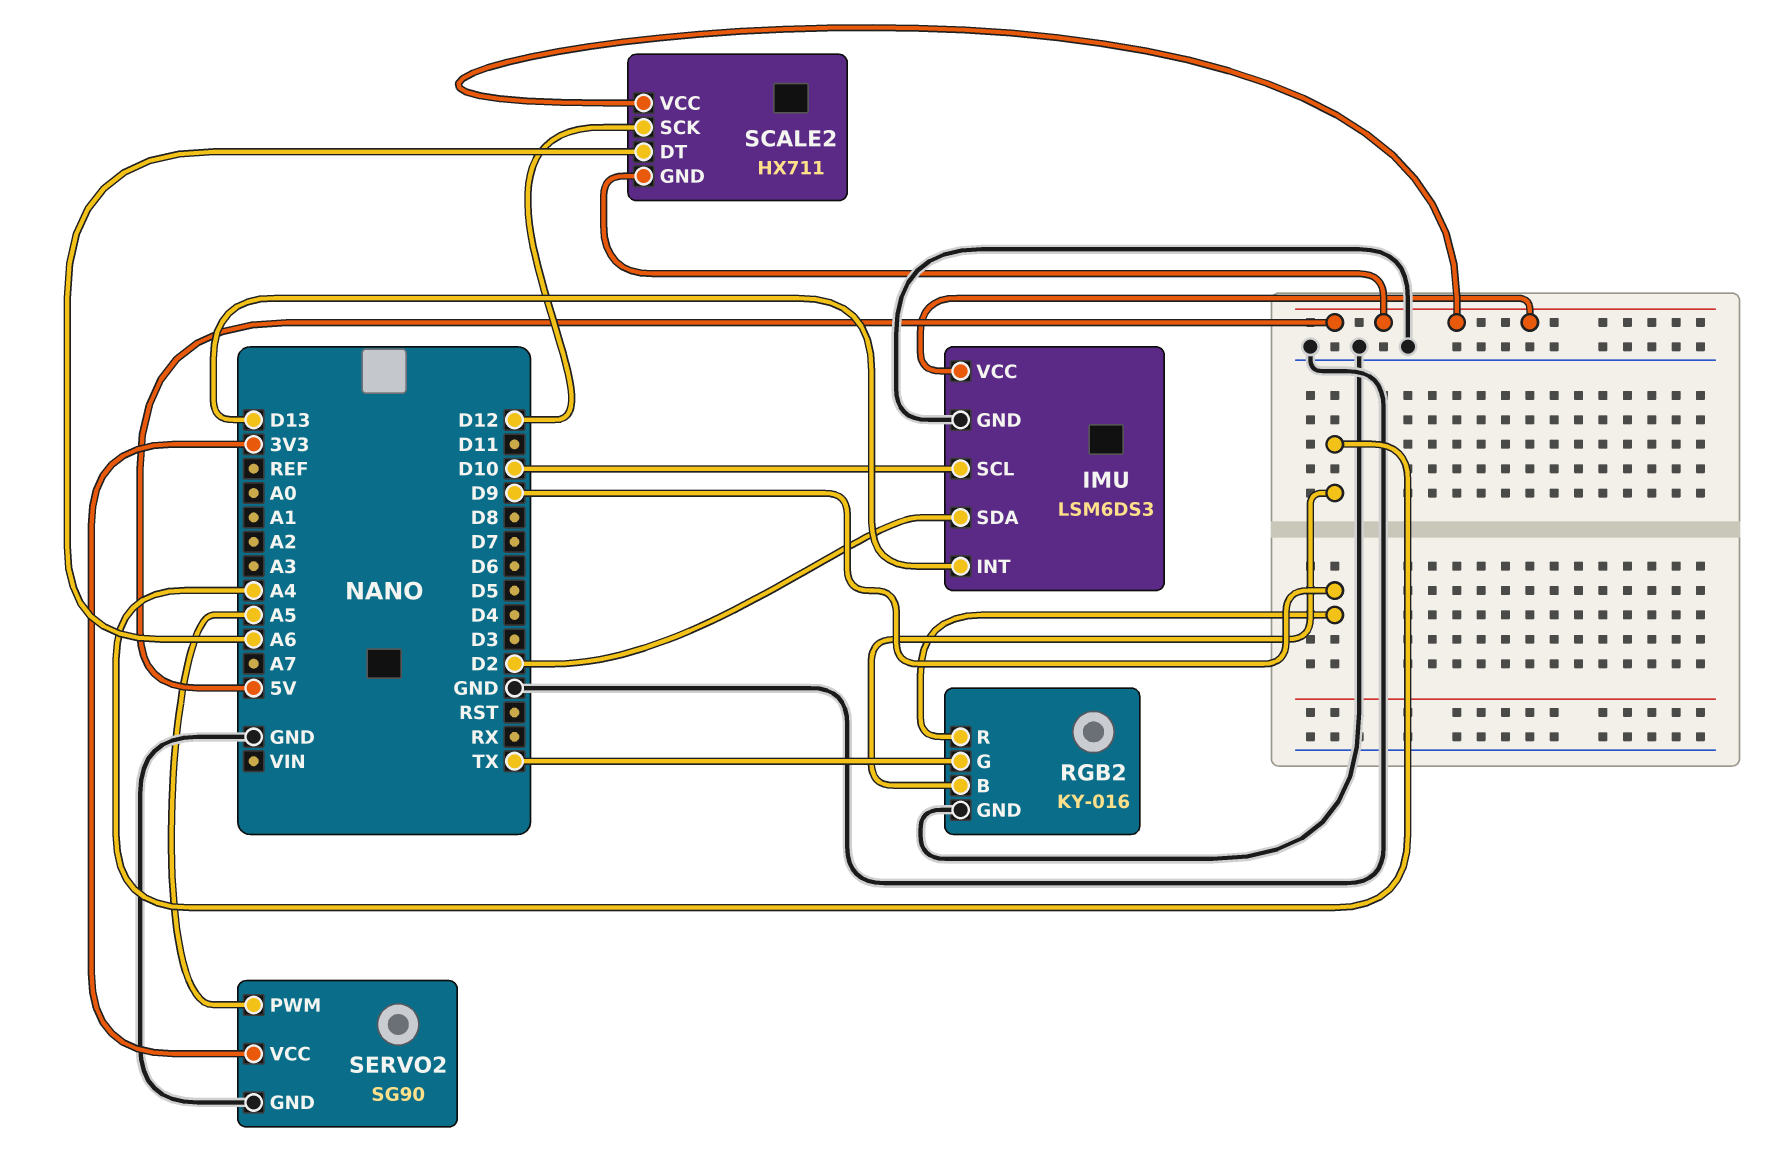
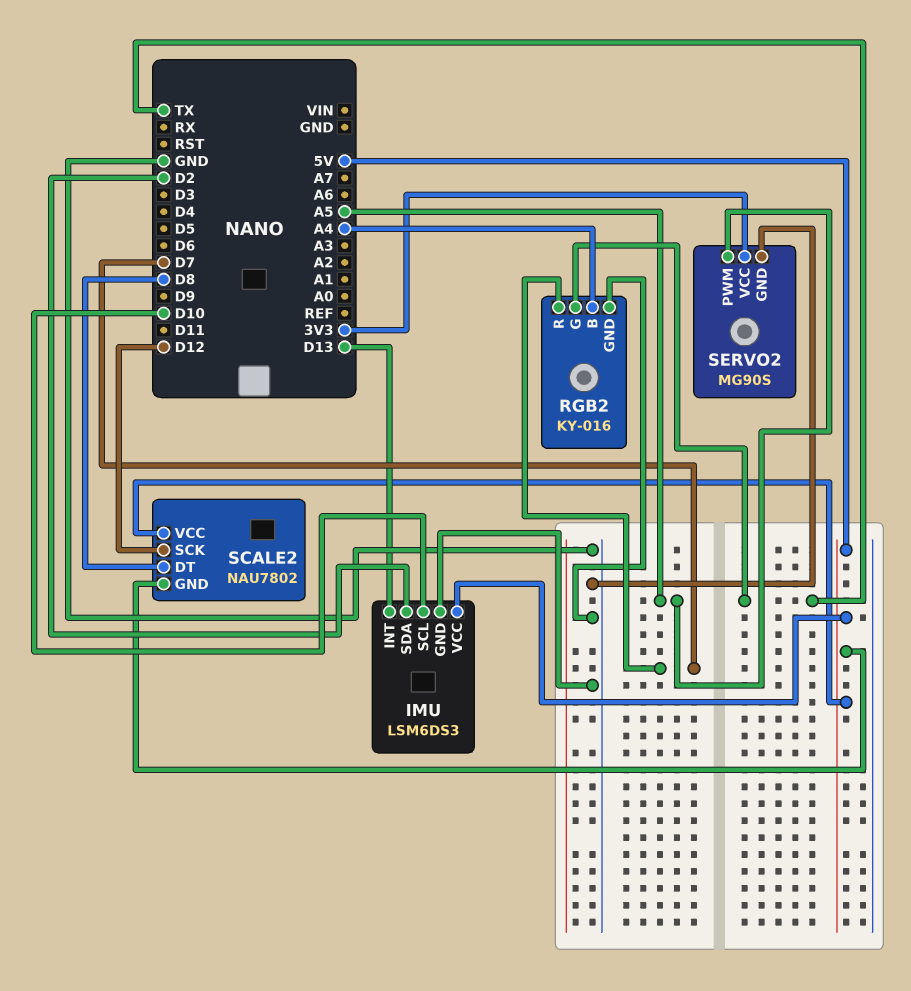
RGB2 pin R: D9 -> D7
SCALE2: HX711 -> NAU7802
SCALE2 pin DT: A6 -> D8
SERVO2: SG90 -> MG90S

